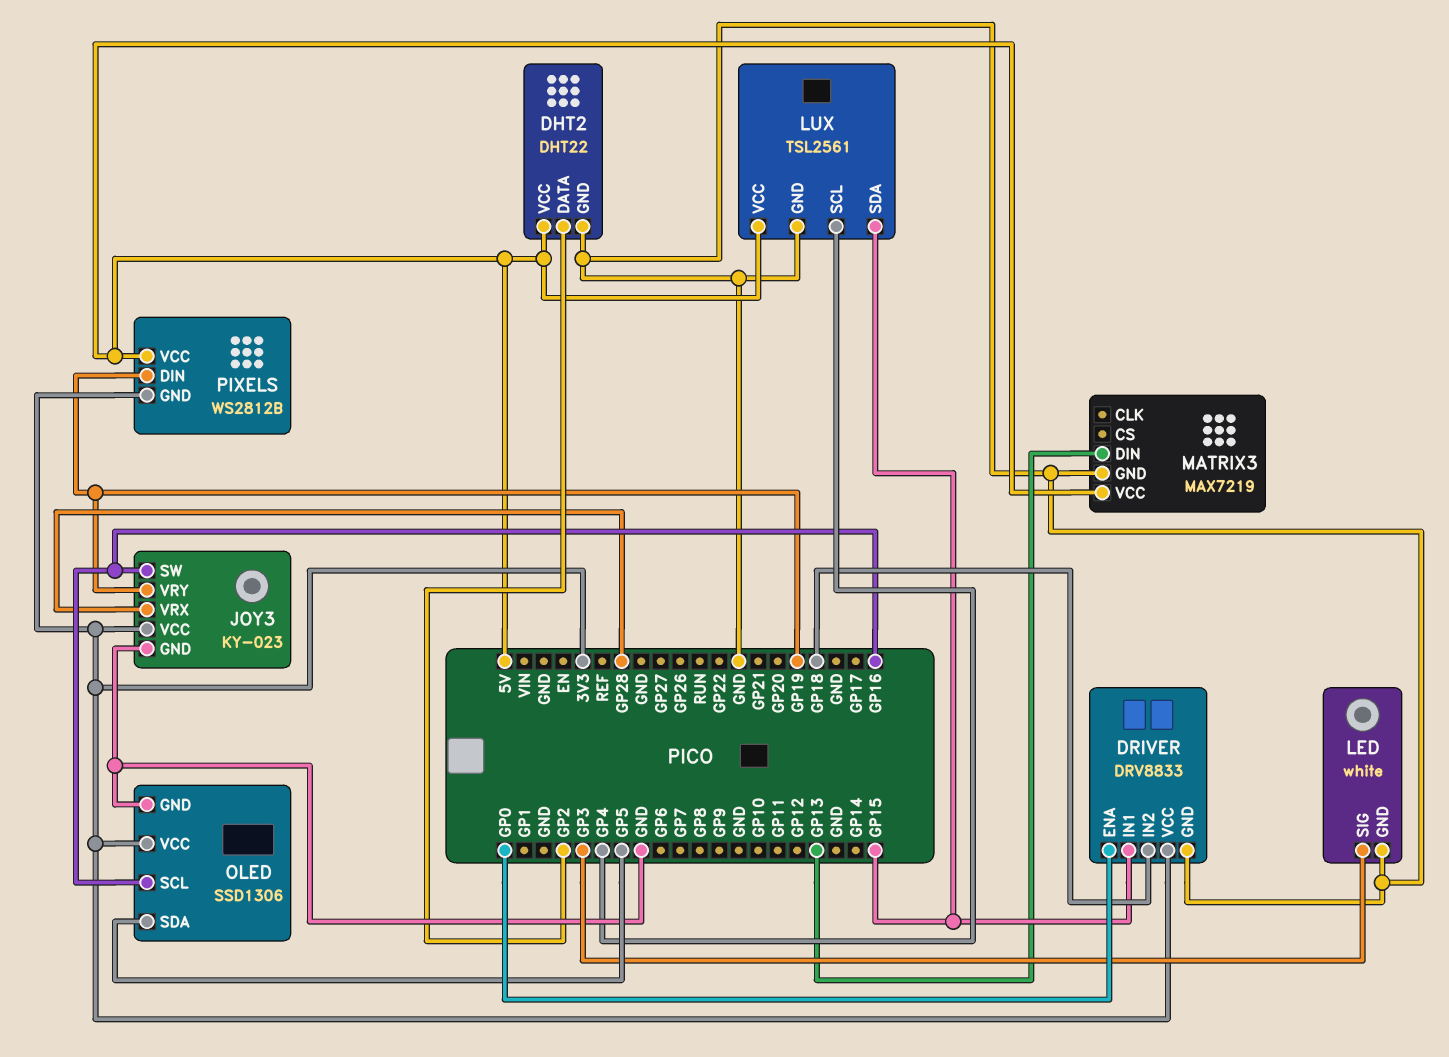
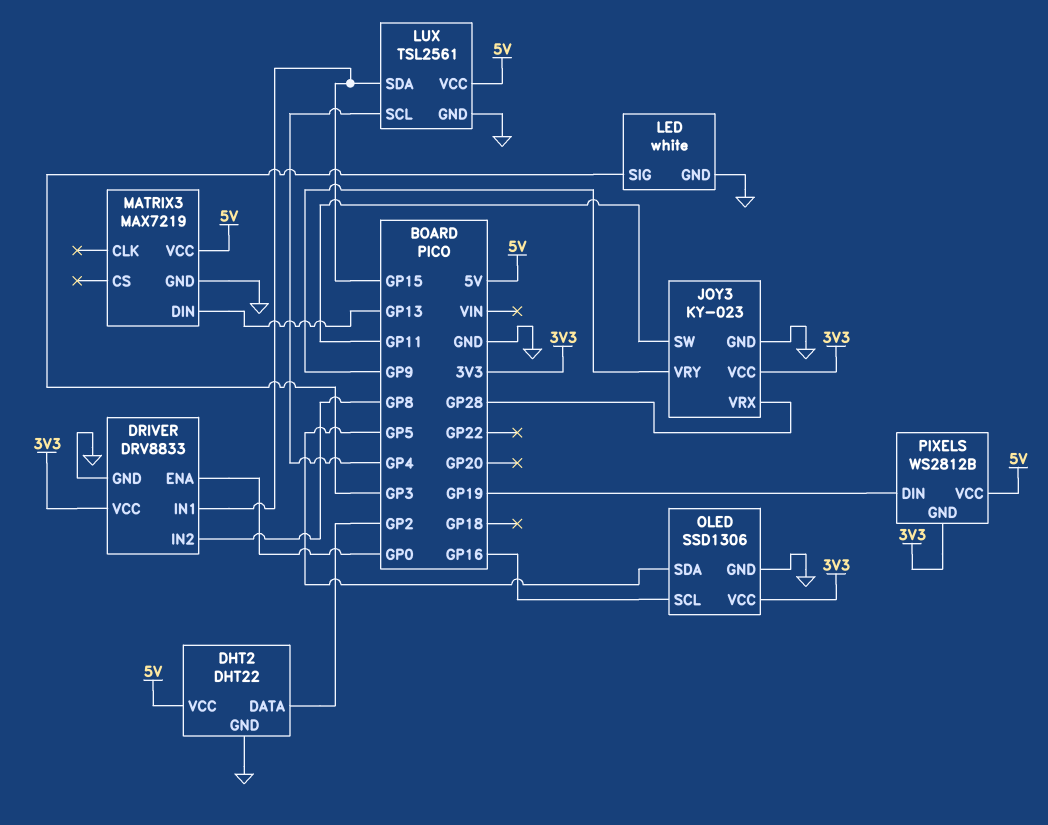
DRIVER pin IN2: GP18 -> GP8
JOY3 pin SW: GP16 -> GP11
JOY3 pin VRY: GP19 -> GP9

